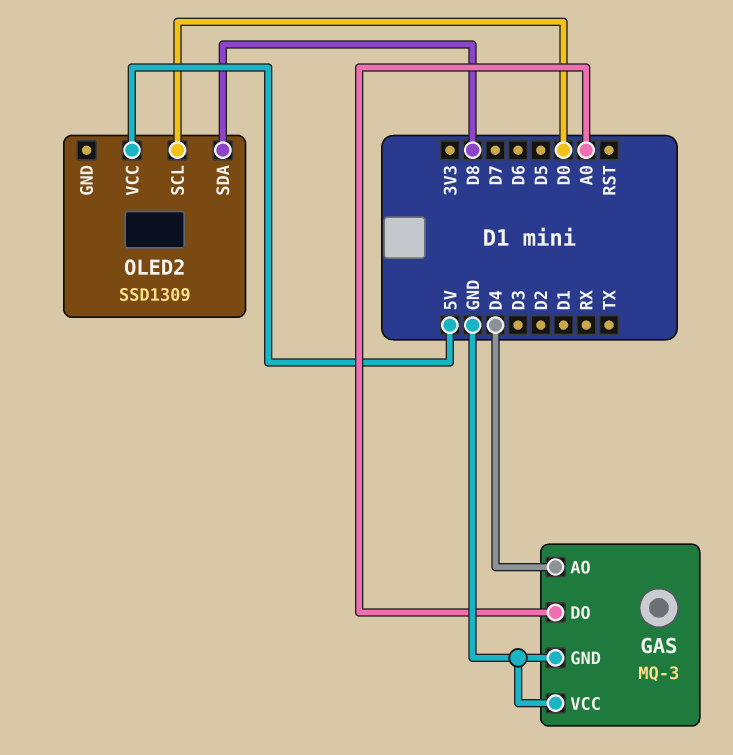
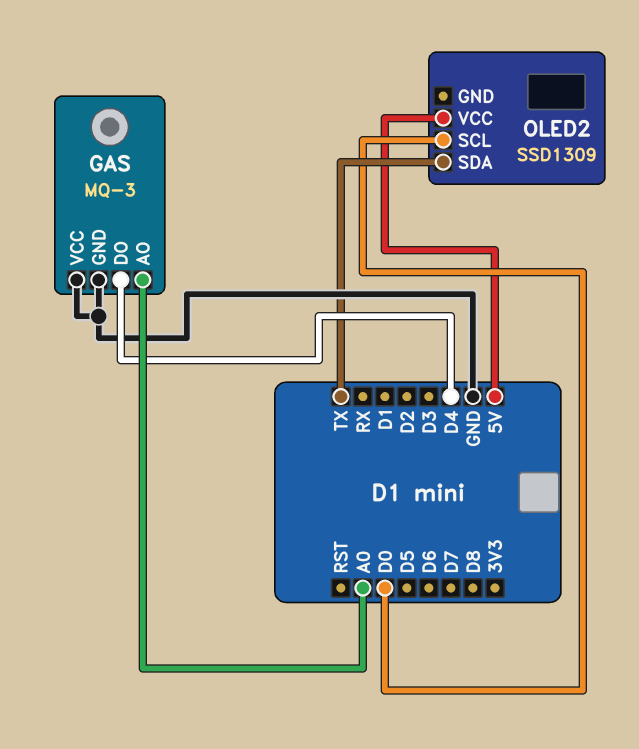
GAS pin AO: D4 -> A0
GAS pin DO: A0 -> D4
OLED2 pin SDA: D8 -> TX

